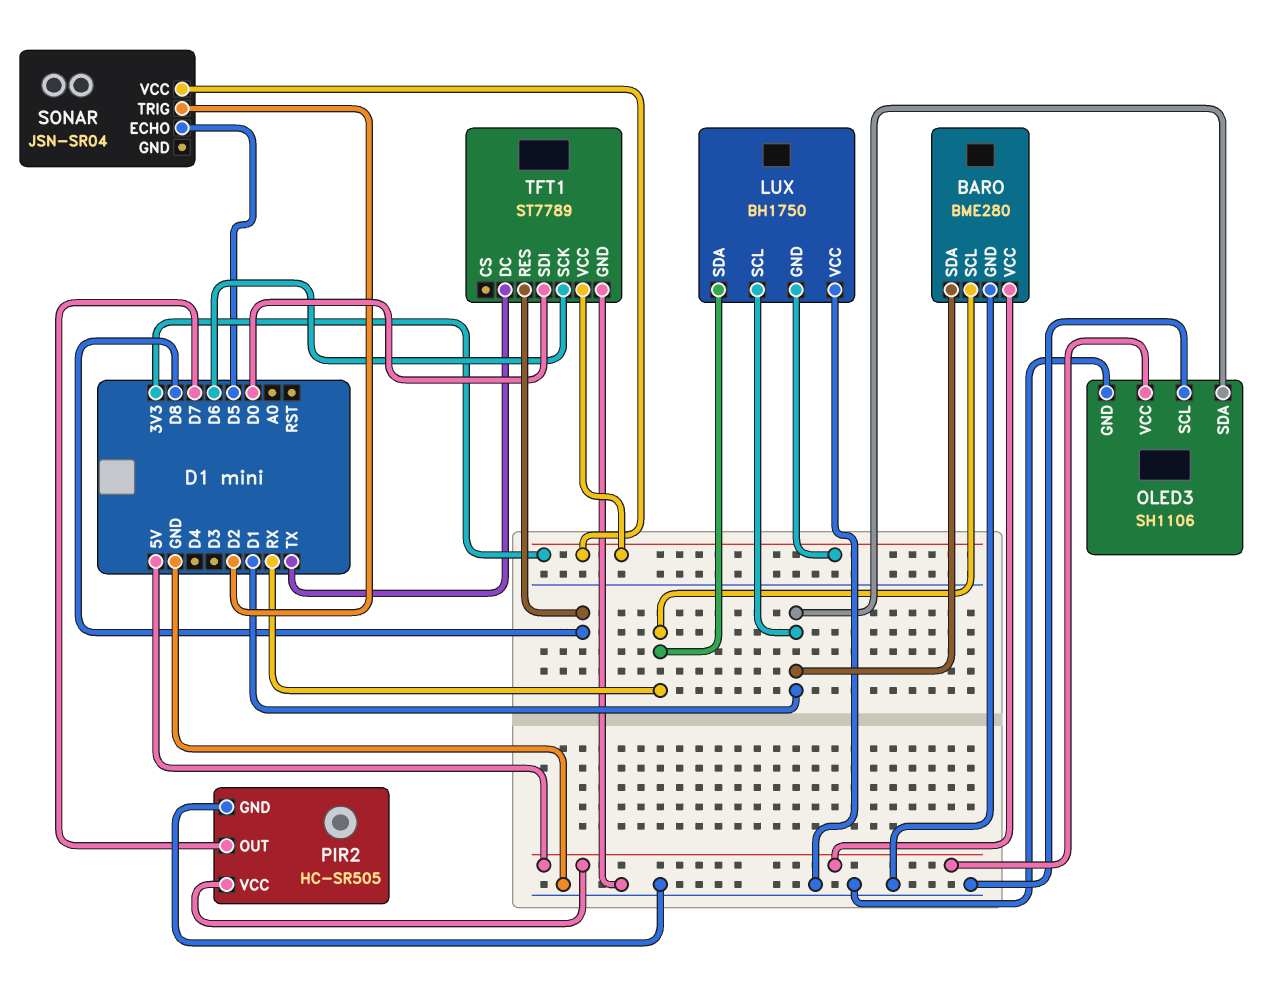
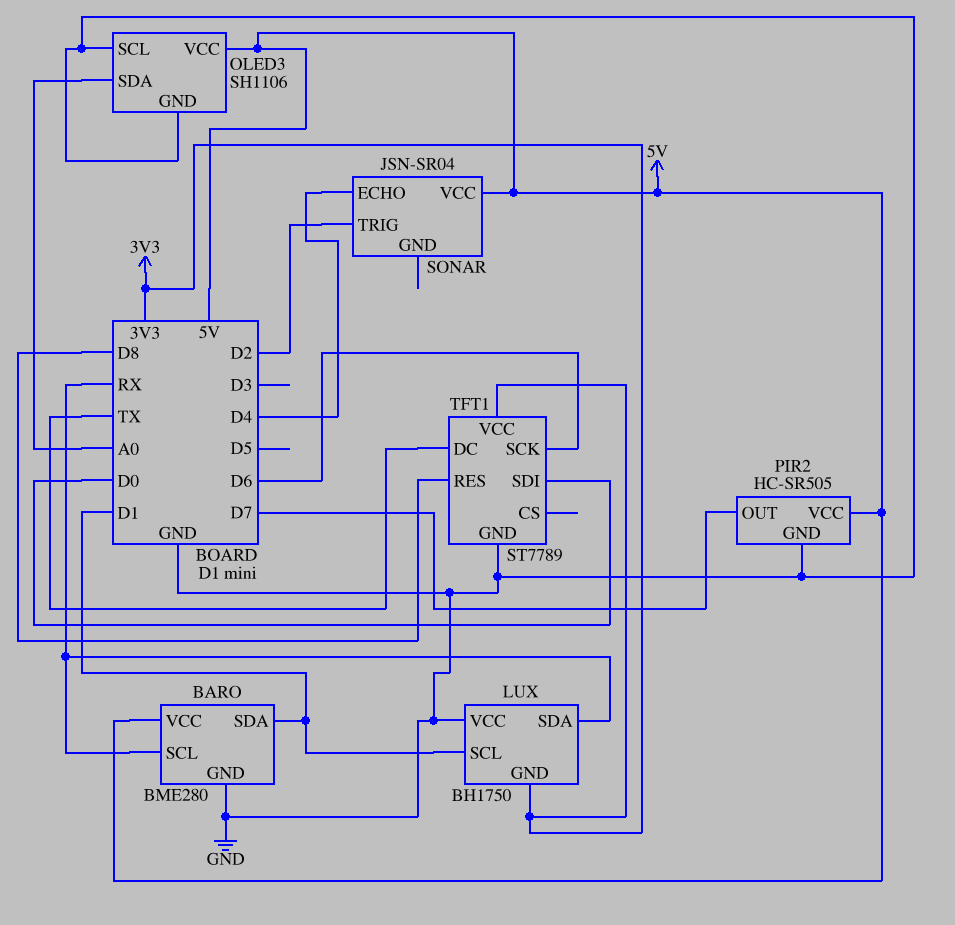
OLED3 pin SDA: D1 -> A0
SONAR pin ECHO: D5 -> D4
SONAR pin VCC: 3V3 -> 5V

